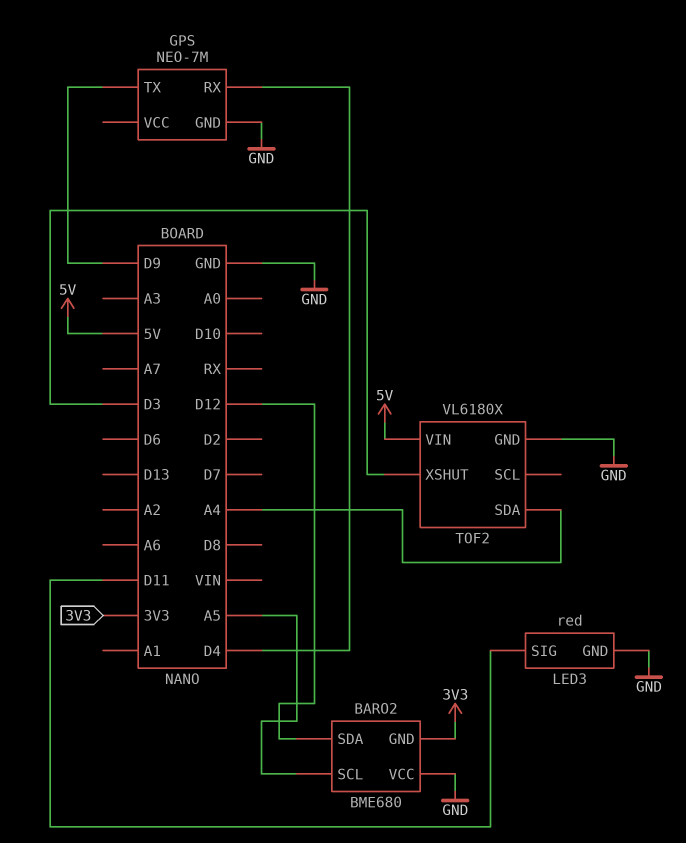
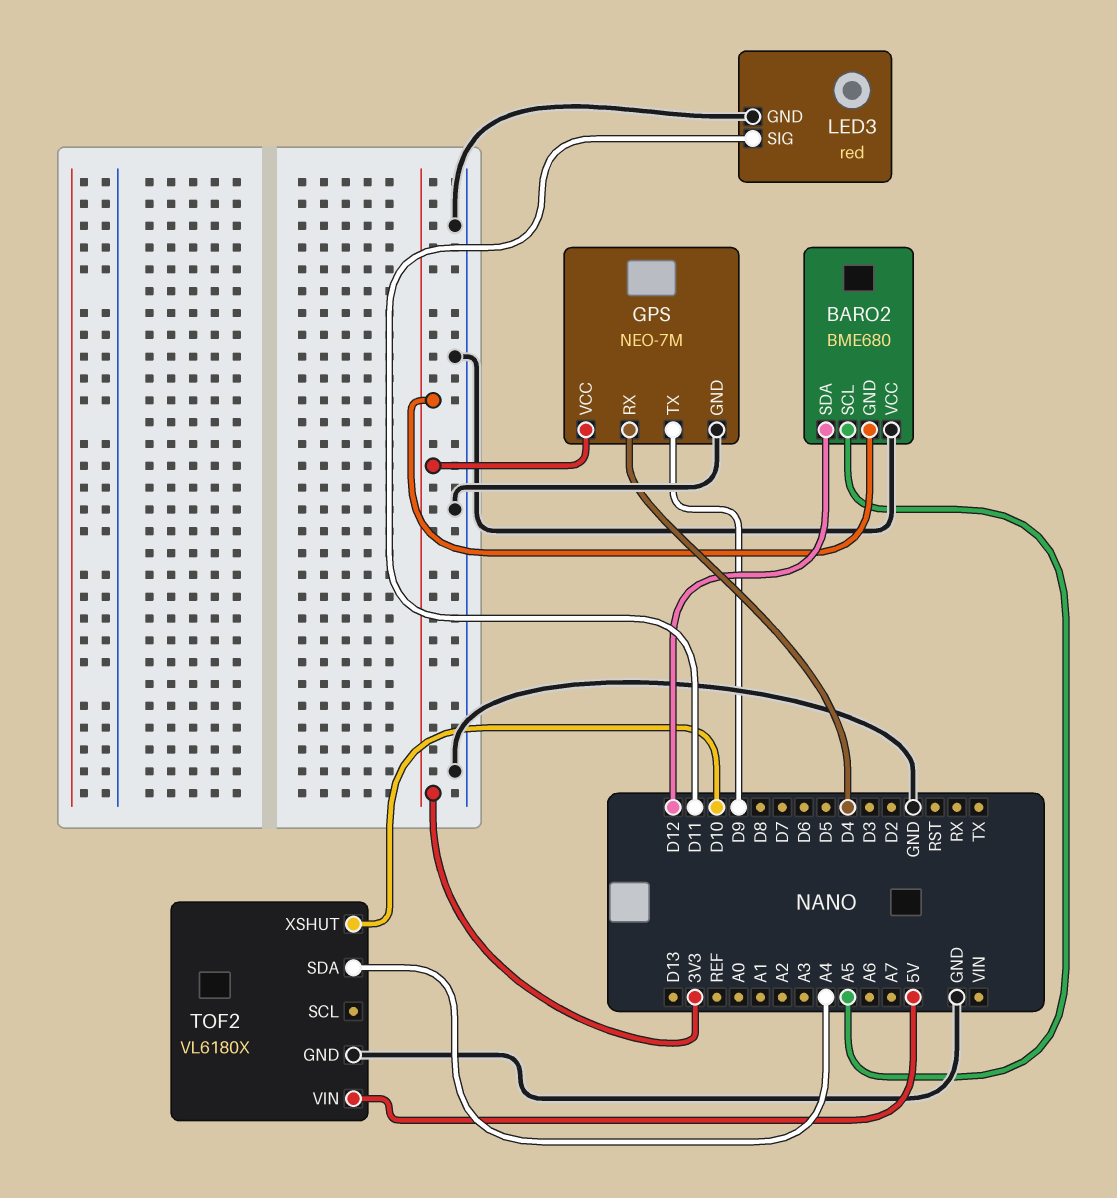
GPS pin VCC: none -> 3V3
TOF2 pin XSHUT: D3 -> D10

